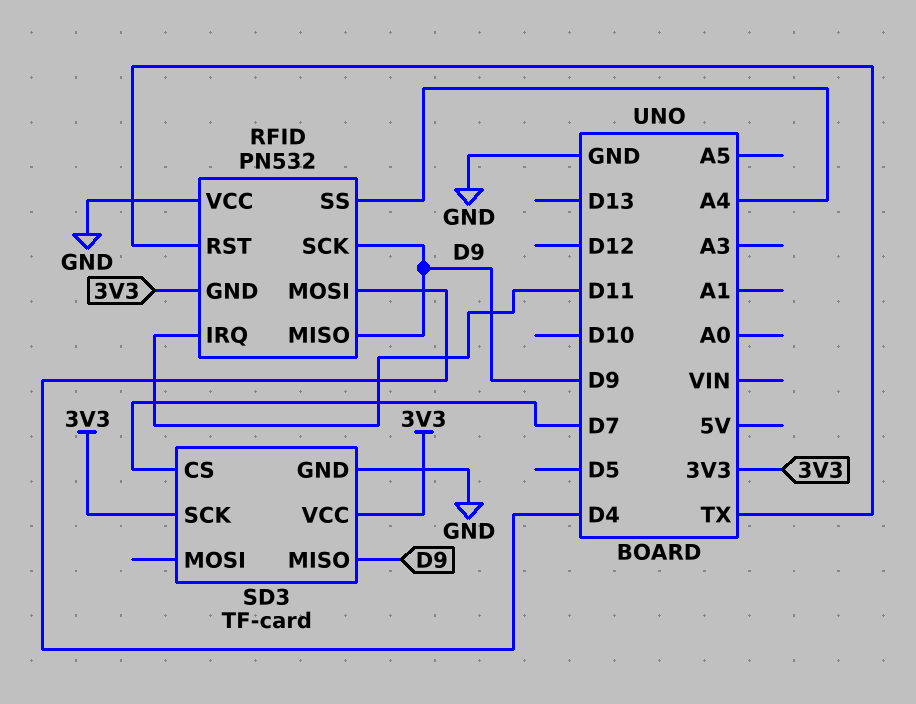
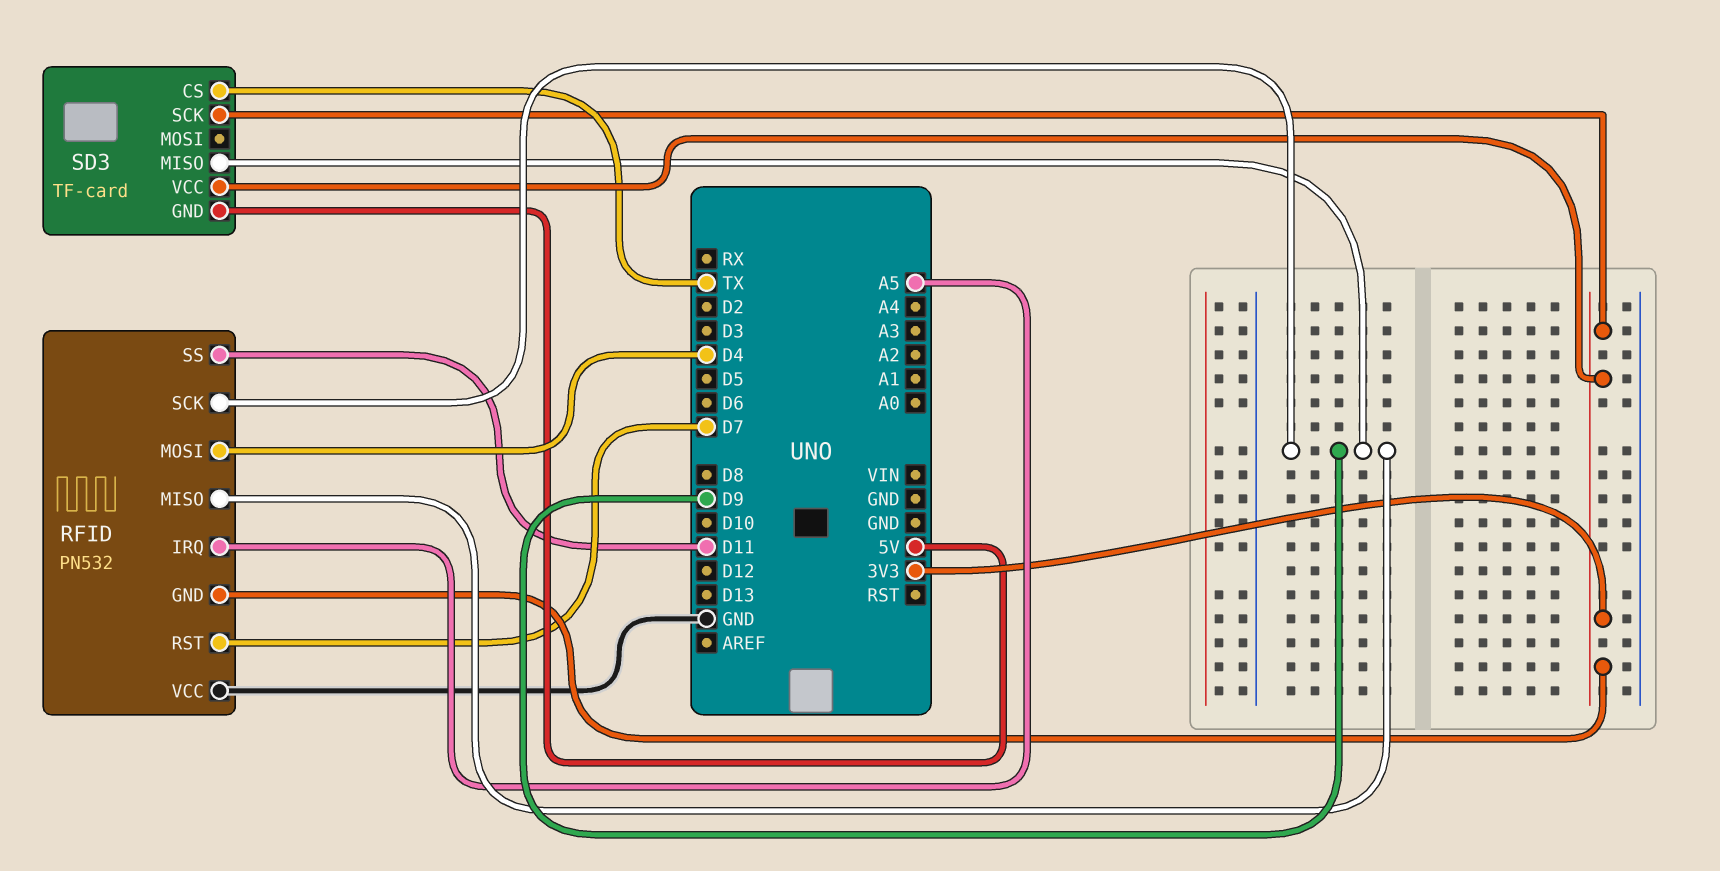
RFID pin IRQ: D11 -> A5
RFID pin RST: TX -> D7
RFID pin SS: A4 -> D11
SD3 pin CS: D7 -> TX
SD3 pin GND: GND -> 5V

